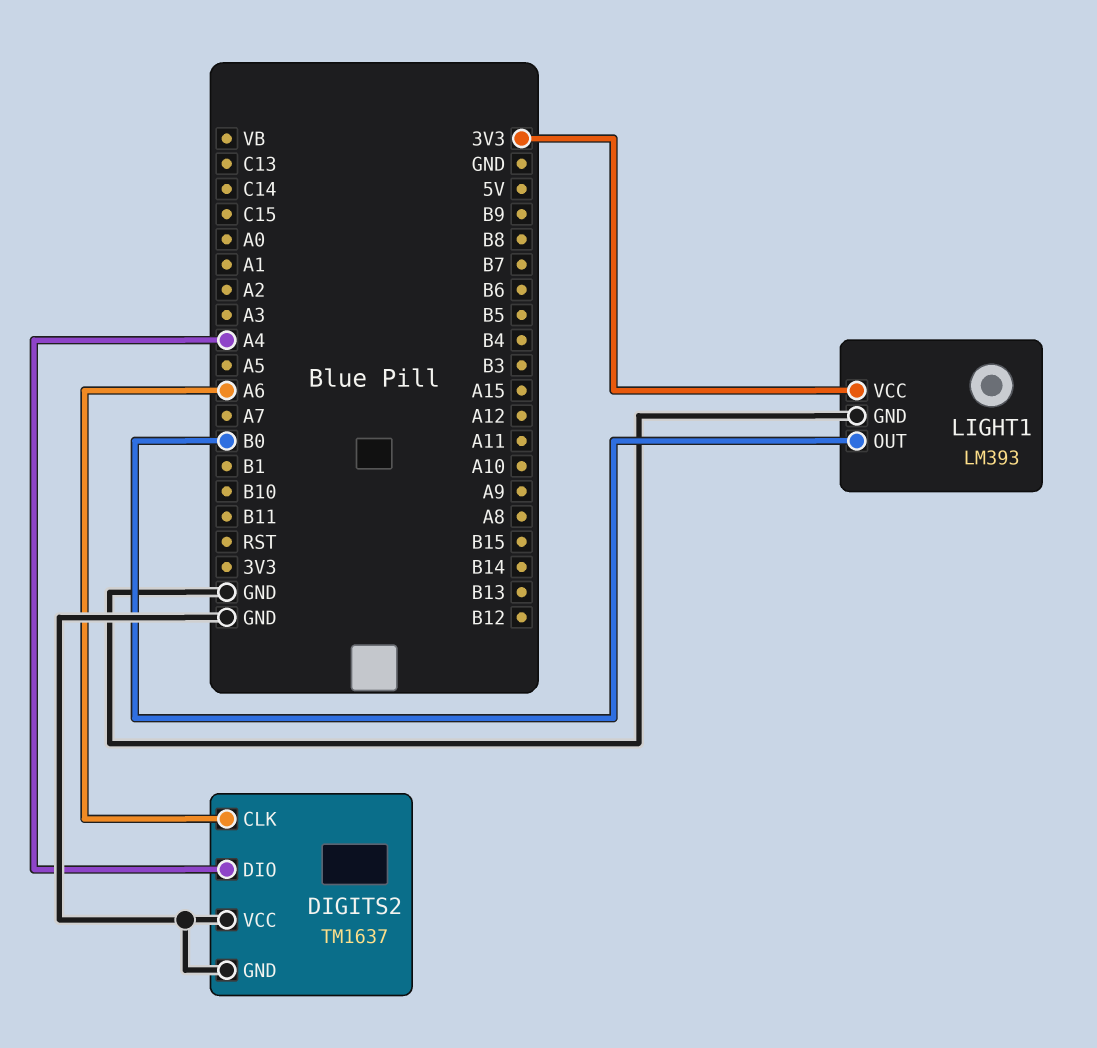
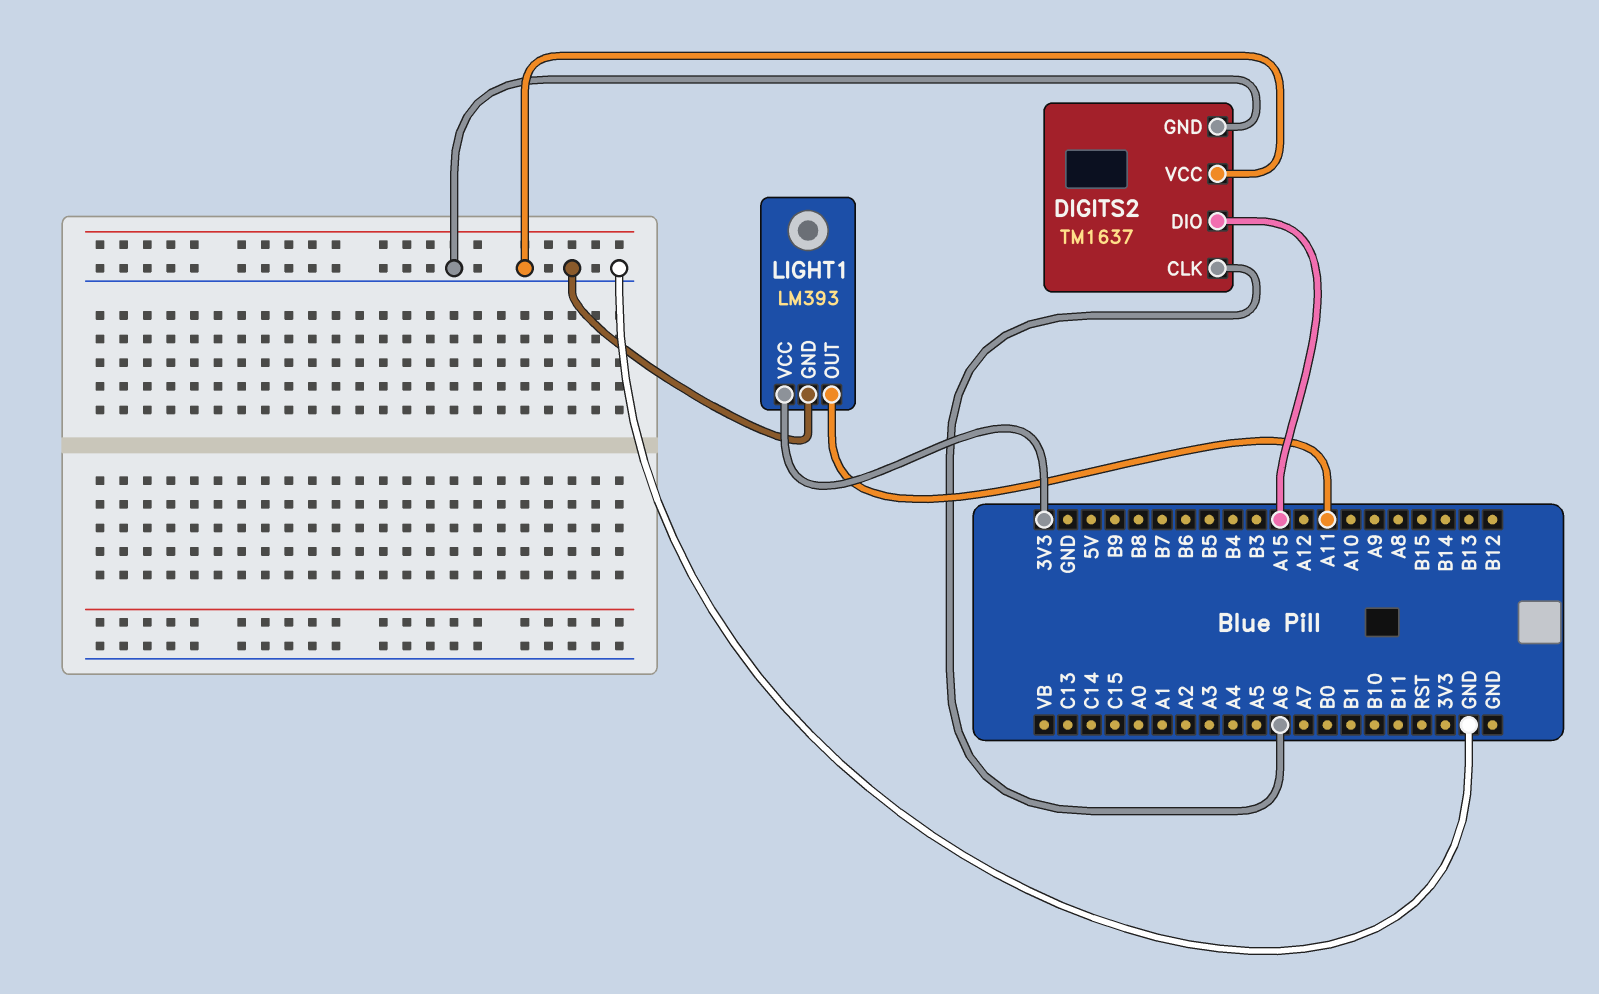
DIGITS2 pin DIO: A4 -> A15
LIGHT1 pin OUT: B0 -> A11

